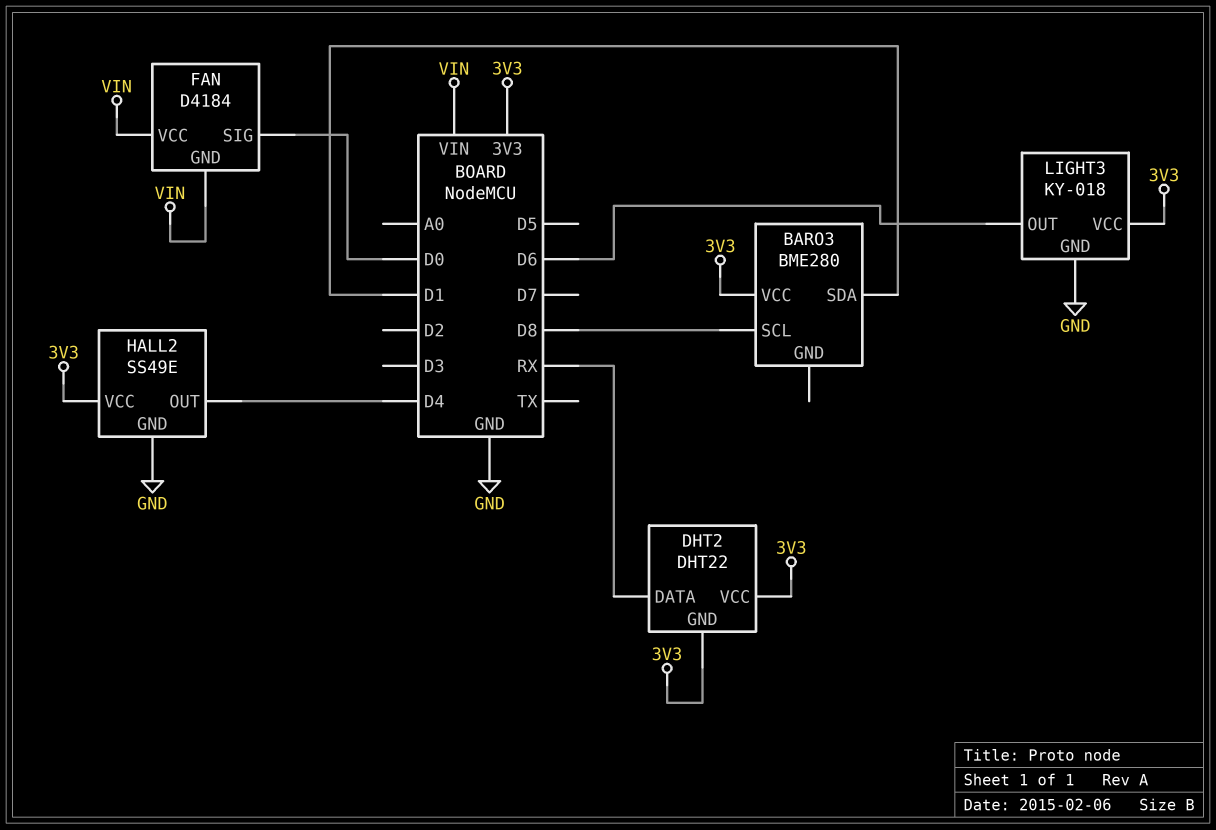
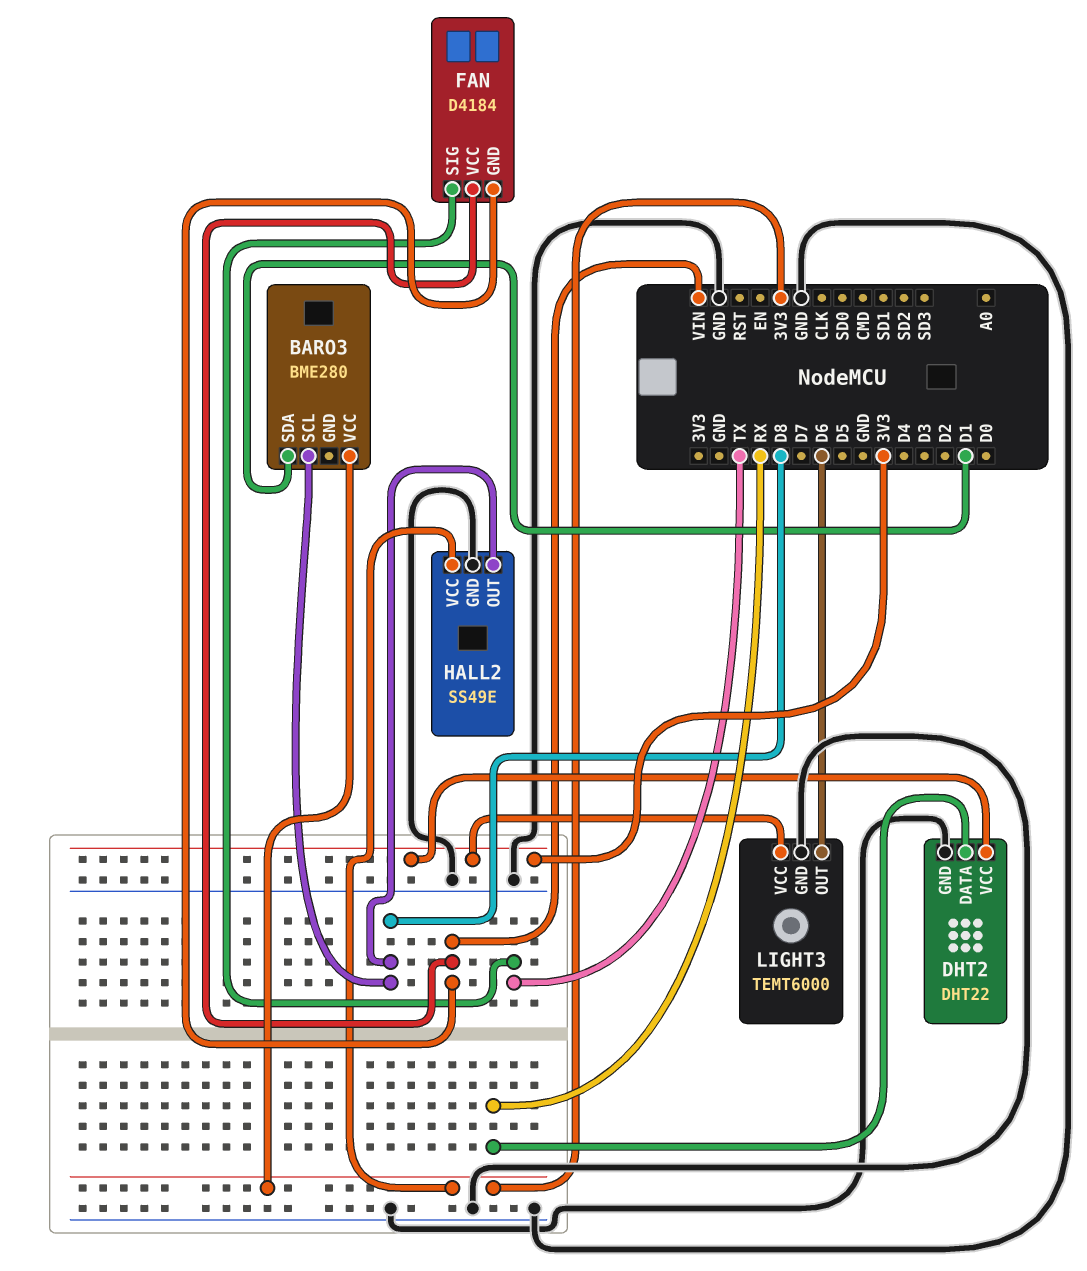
DHT2 pin GND: 3V3 -> GND
FAN pin SIG: D0 -> TX
HALL2 pin OUT: D4 -> D8
LIGHT3: KY-018 -> TEMT6000

